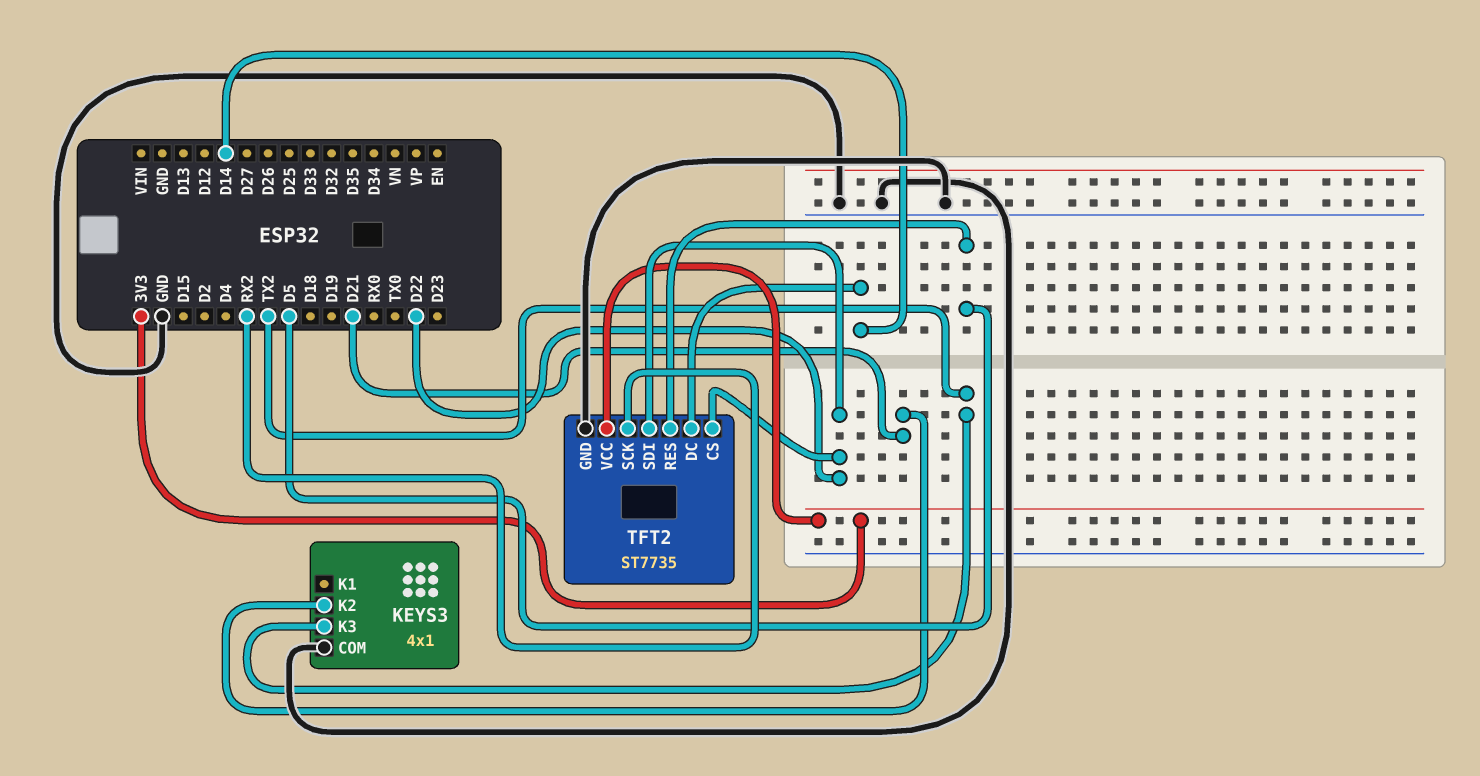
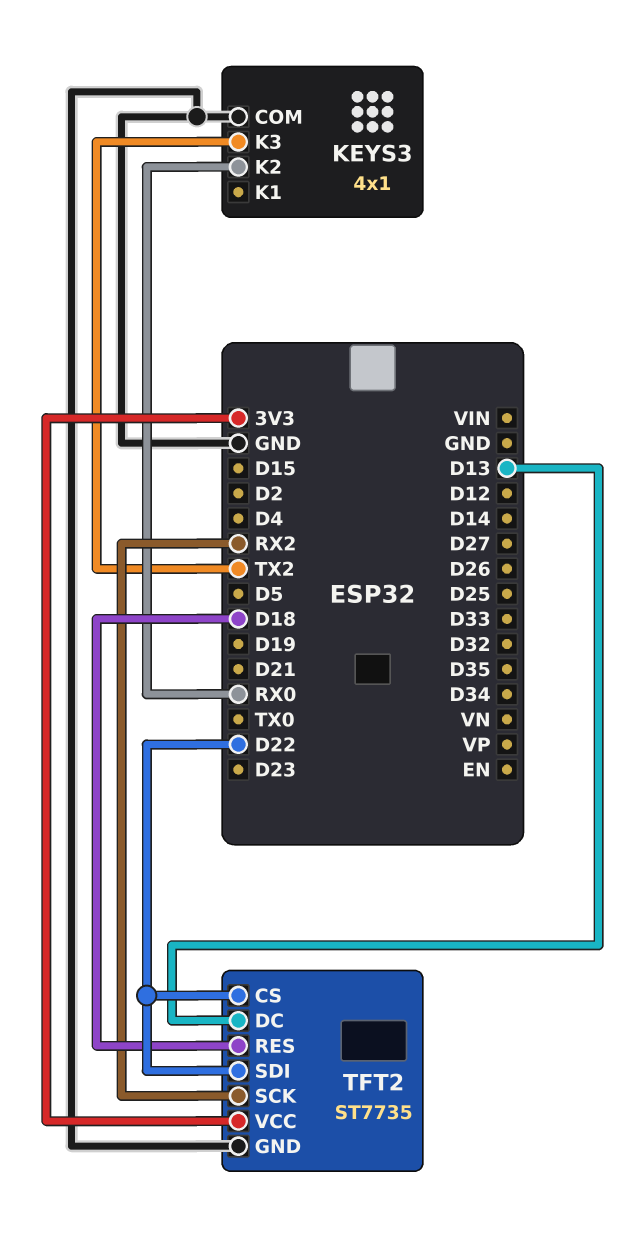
KEYS3 pin K2: D21 -> RX0
TFT2 pin DC: D14 -> D13
TFT2 pin RES: D5 -> D18

